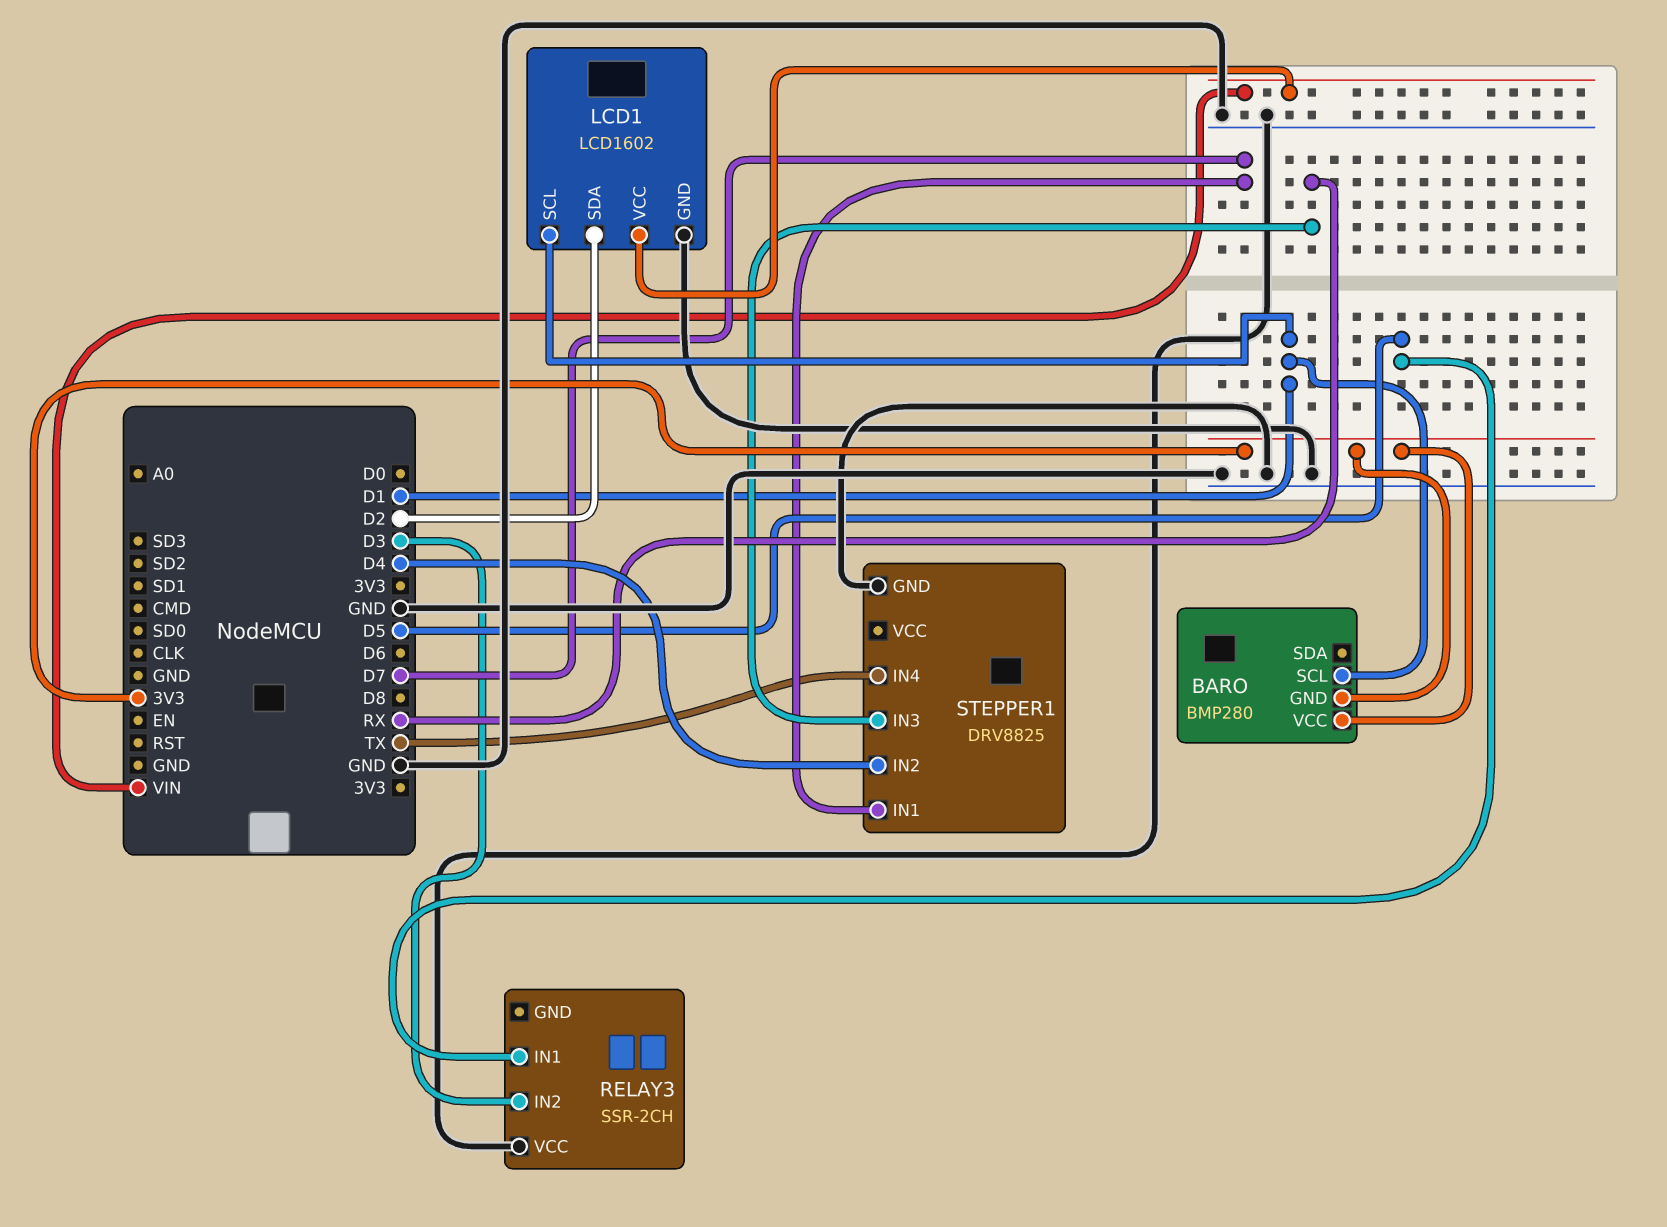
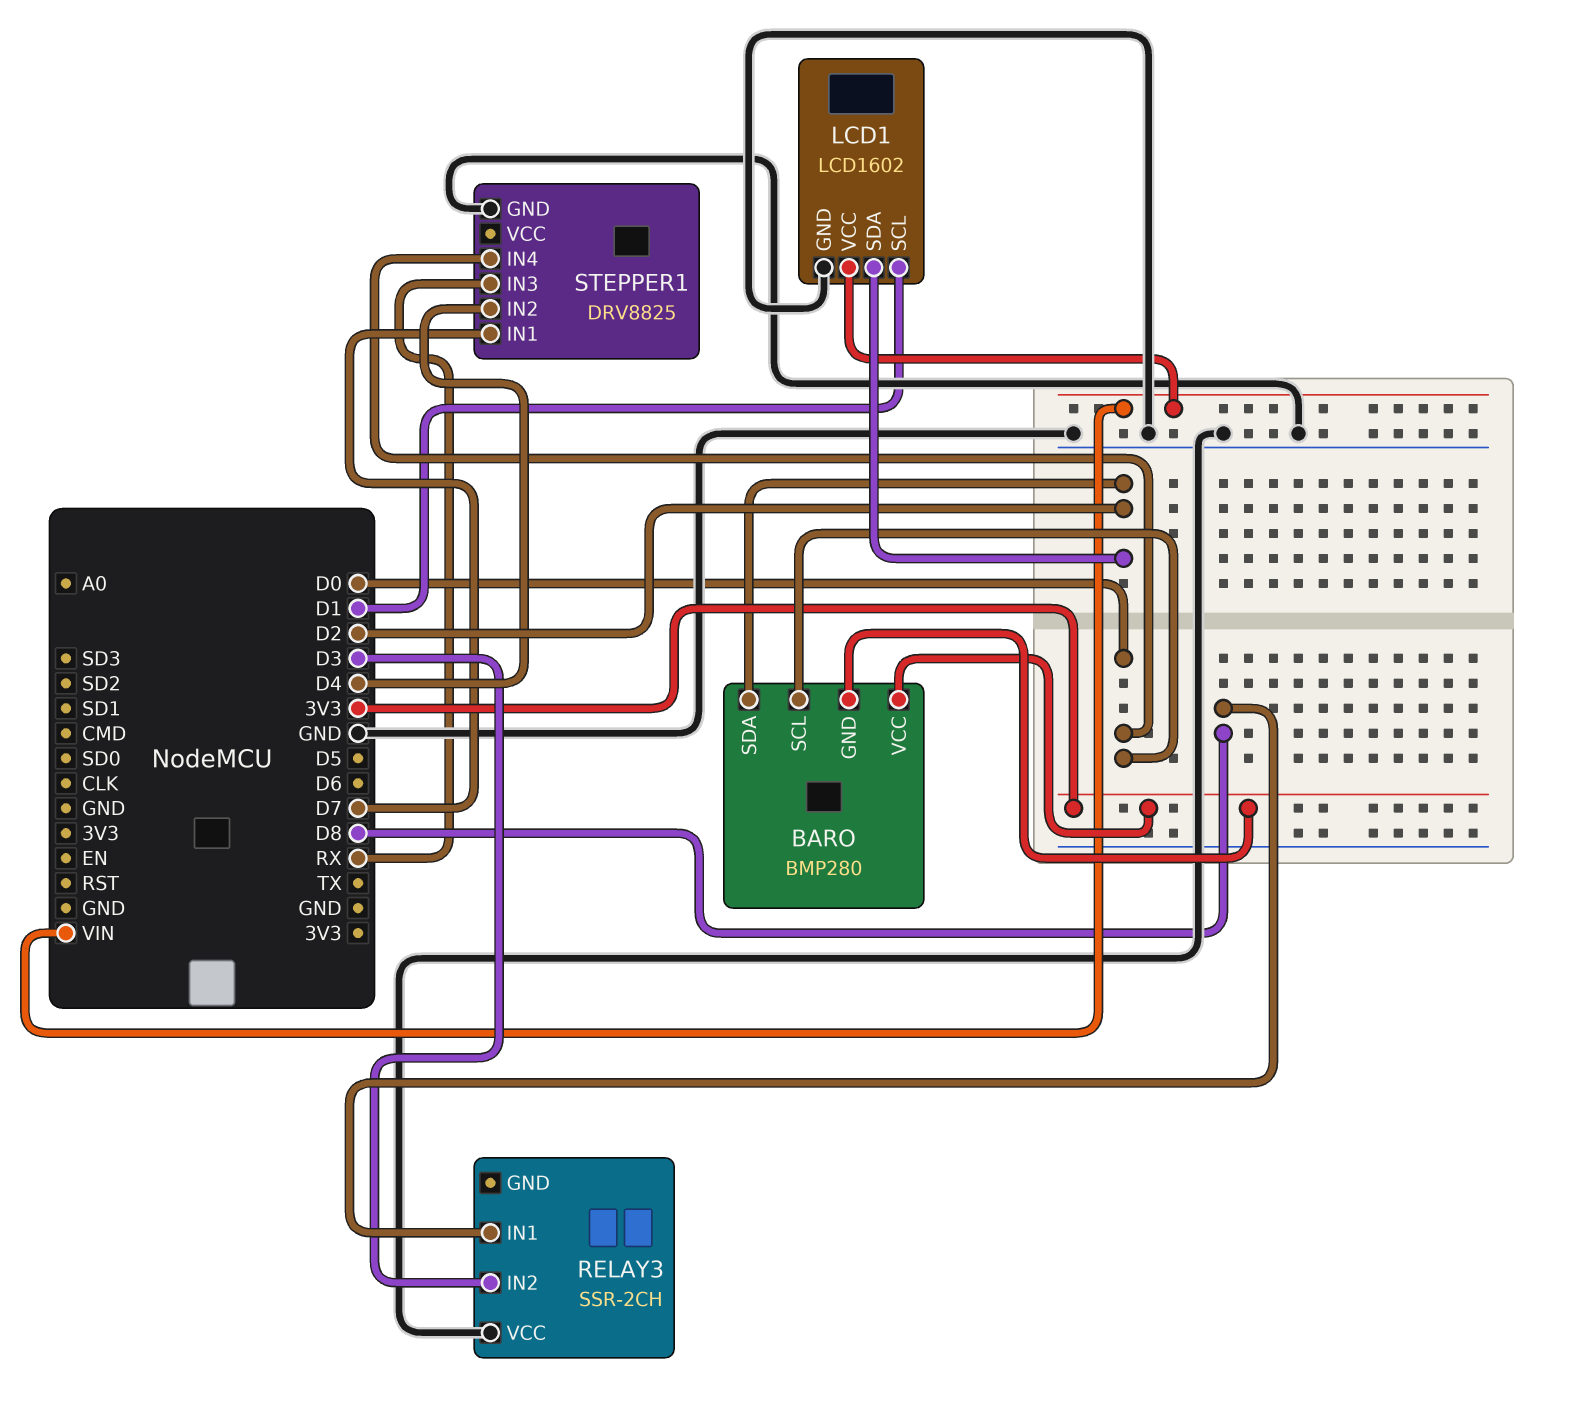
BARO pin SCL: D1 -> D0
BARO pin SDA: none -> D2
RELAY3 pin IN1: D5 -> D8
STEPPER1 pin IN4: TX -> D0

